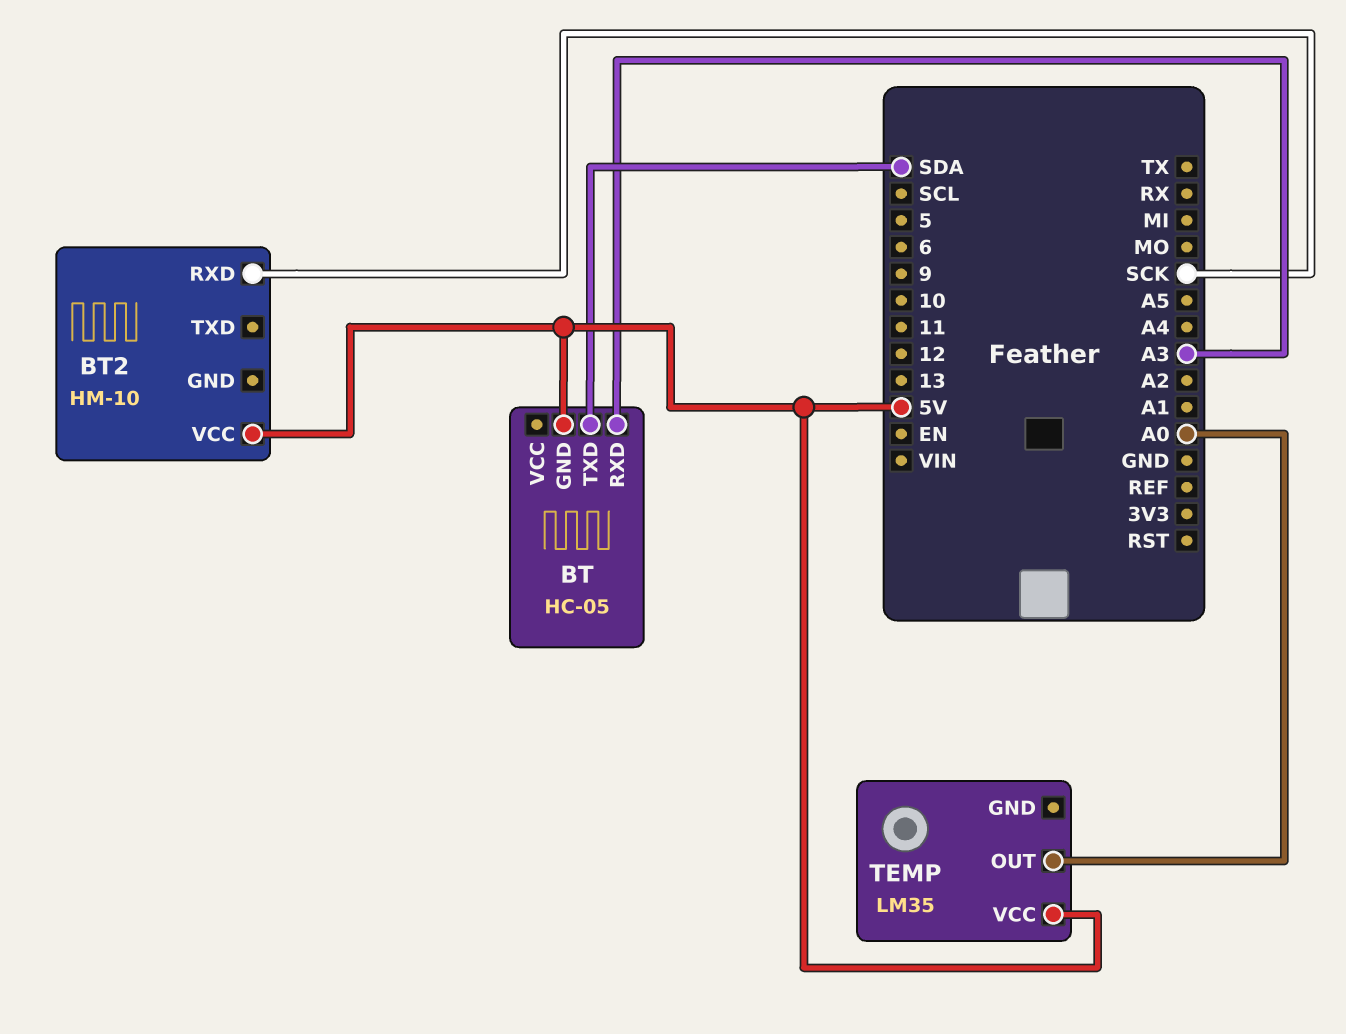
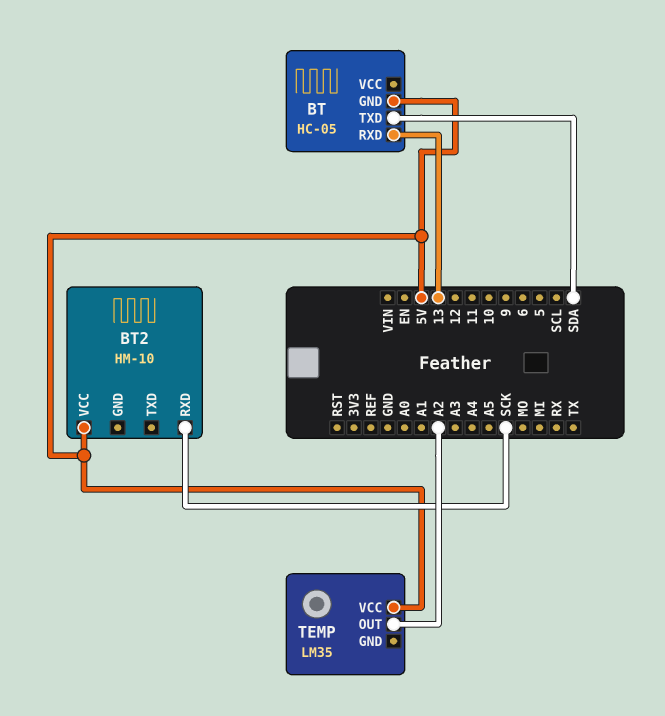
BT pin RXD: A3 -> 13
TEMP pin OUT: A0 -> A2

